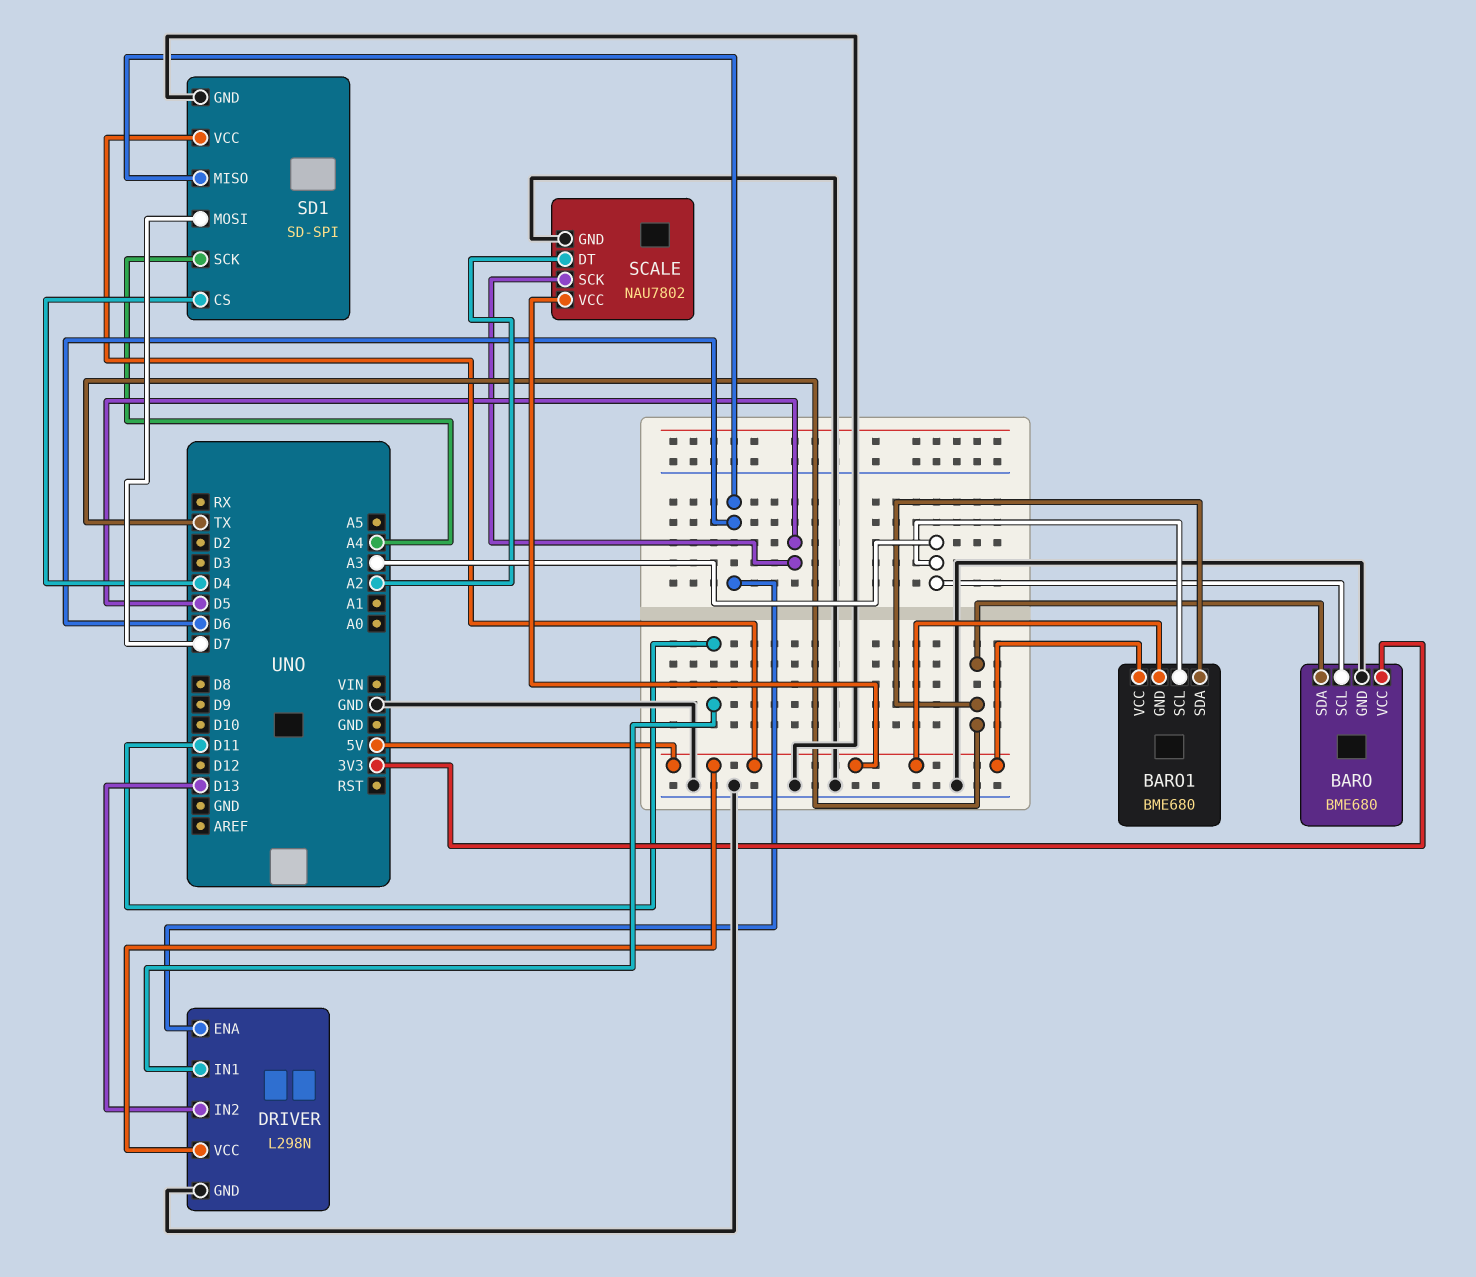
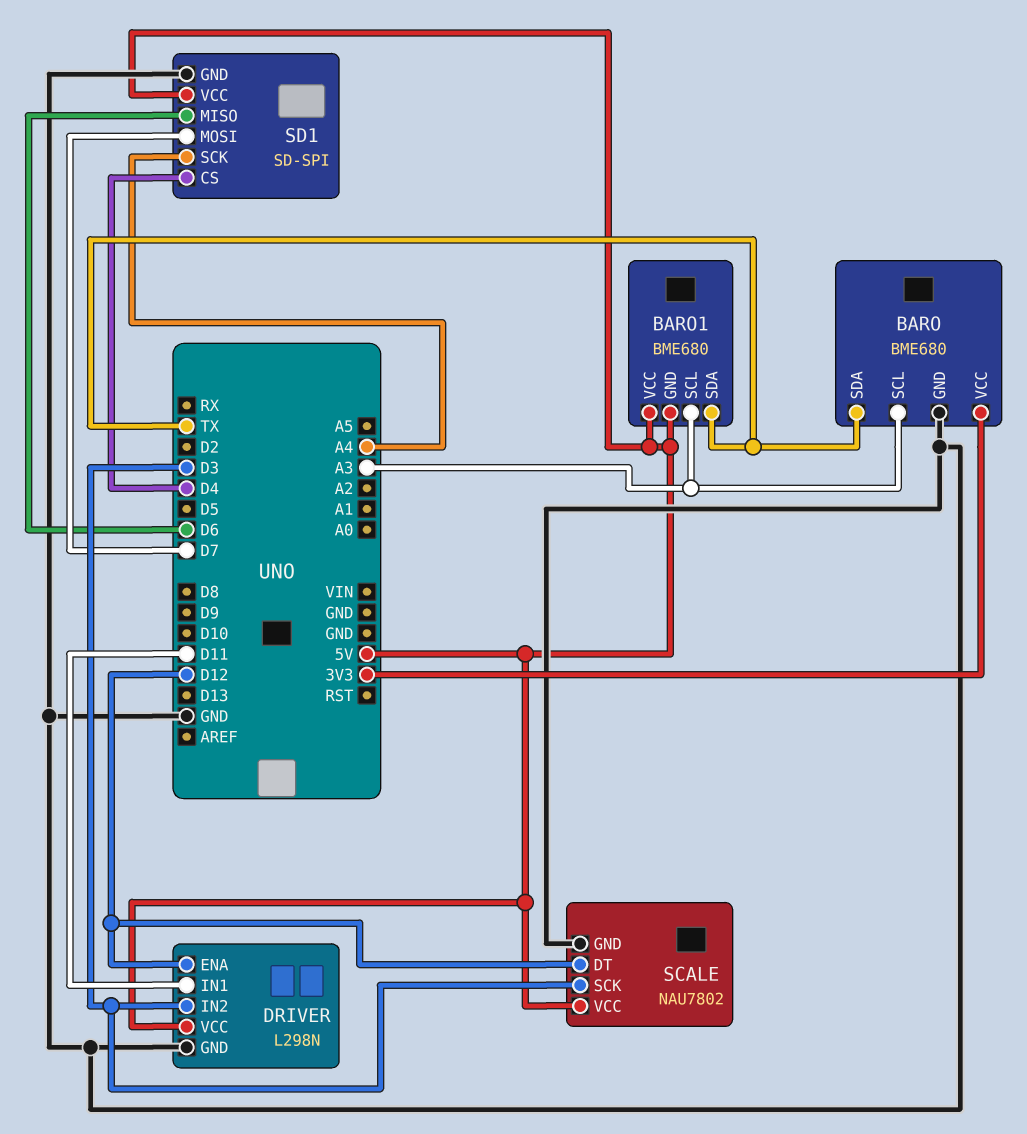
DRIVER pin ENA: D6 -> D12
DRIVER pin IN2: D13 -> D3
SCALE pin DT: A2 -> D12
SCALE pin SCK: D5 -> D3

